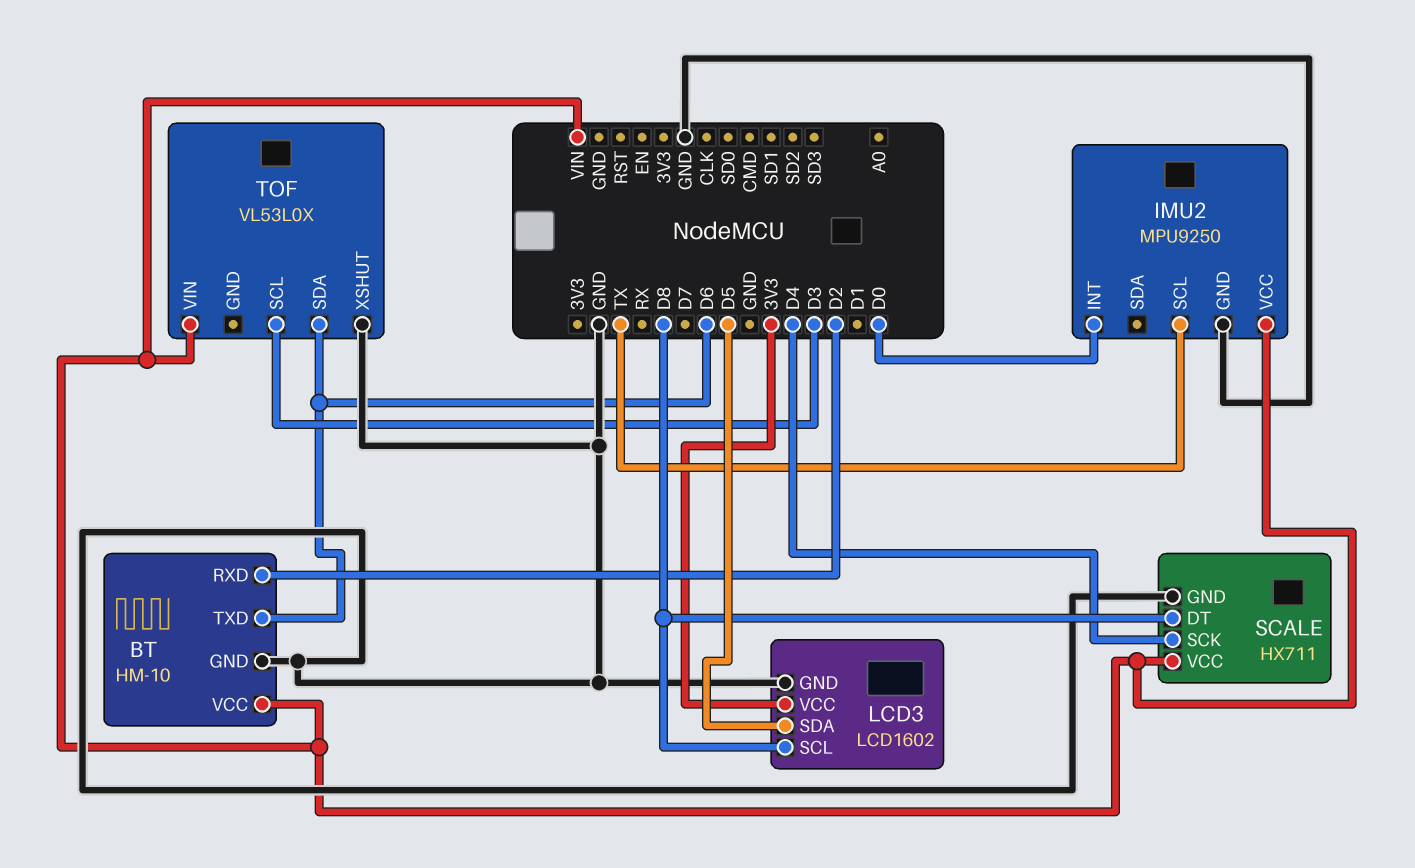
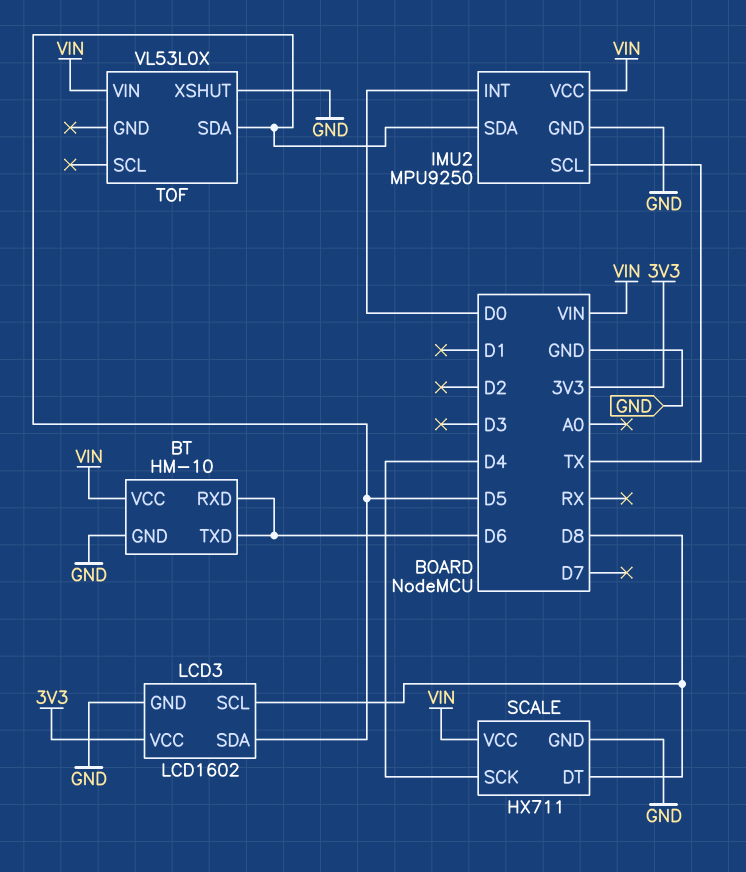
BT pin RXD: D2 -> D6
IMU2 pin SDA: none -> D5
TOF pin SCL: D3 -> none
TOF pin SDA: D6 -> D5

